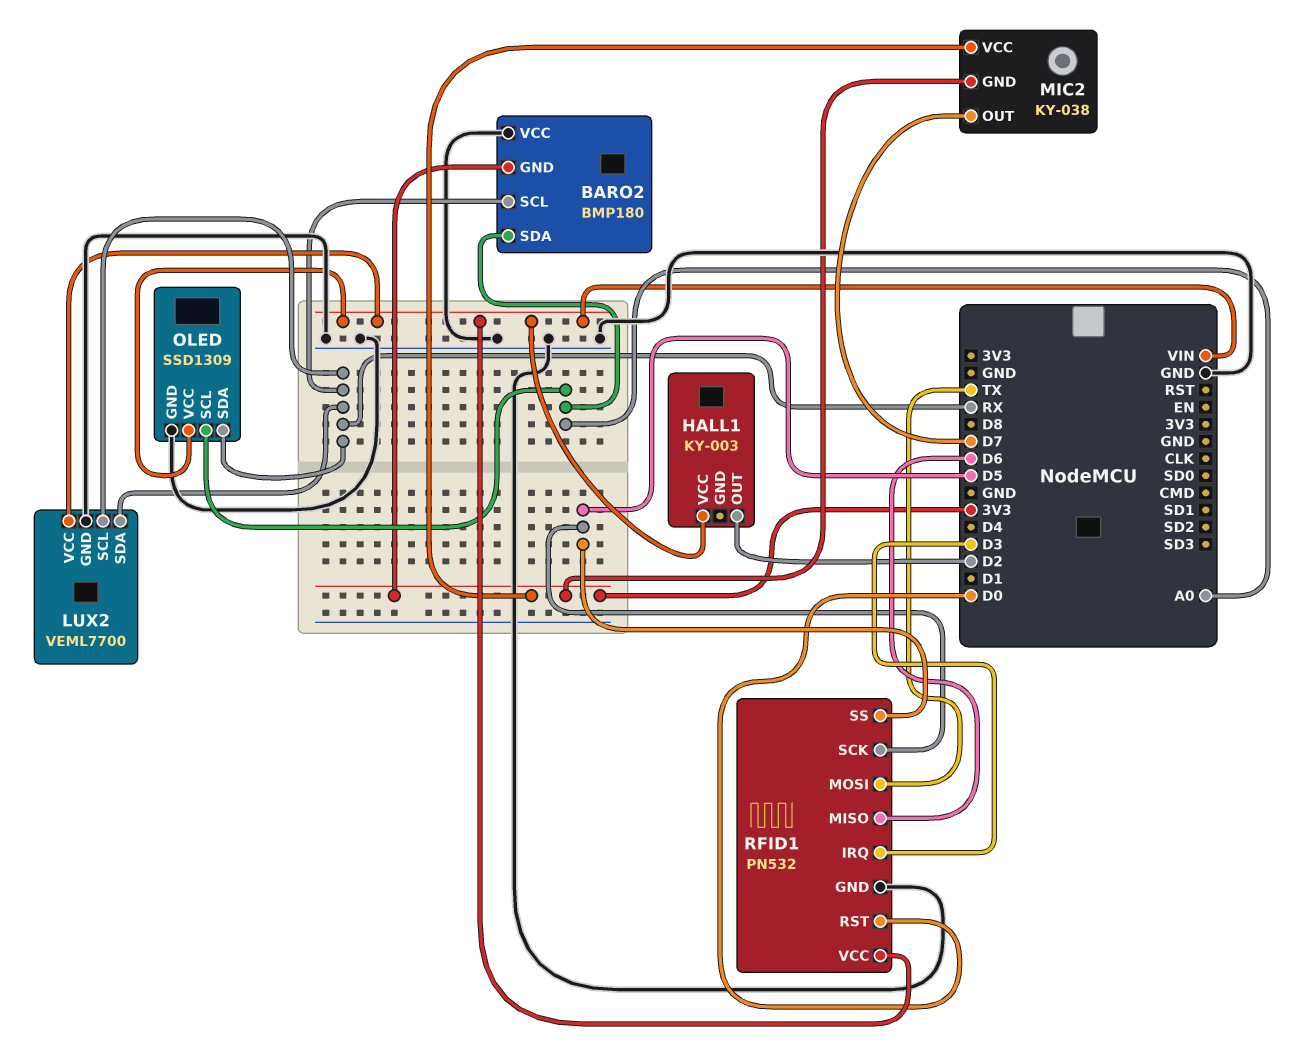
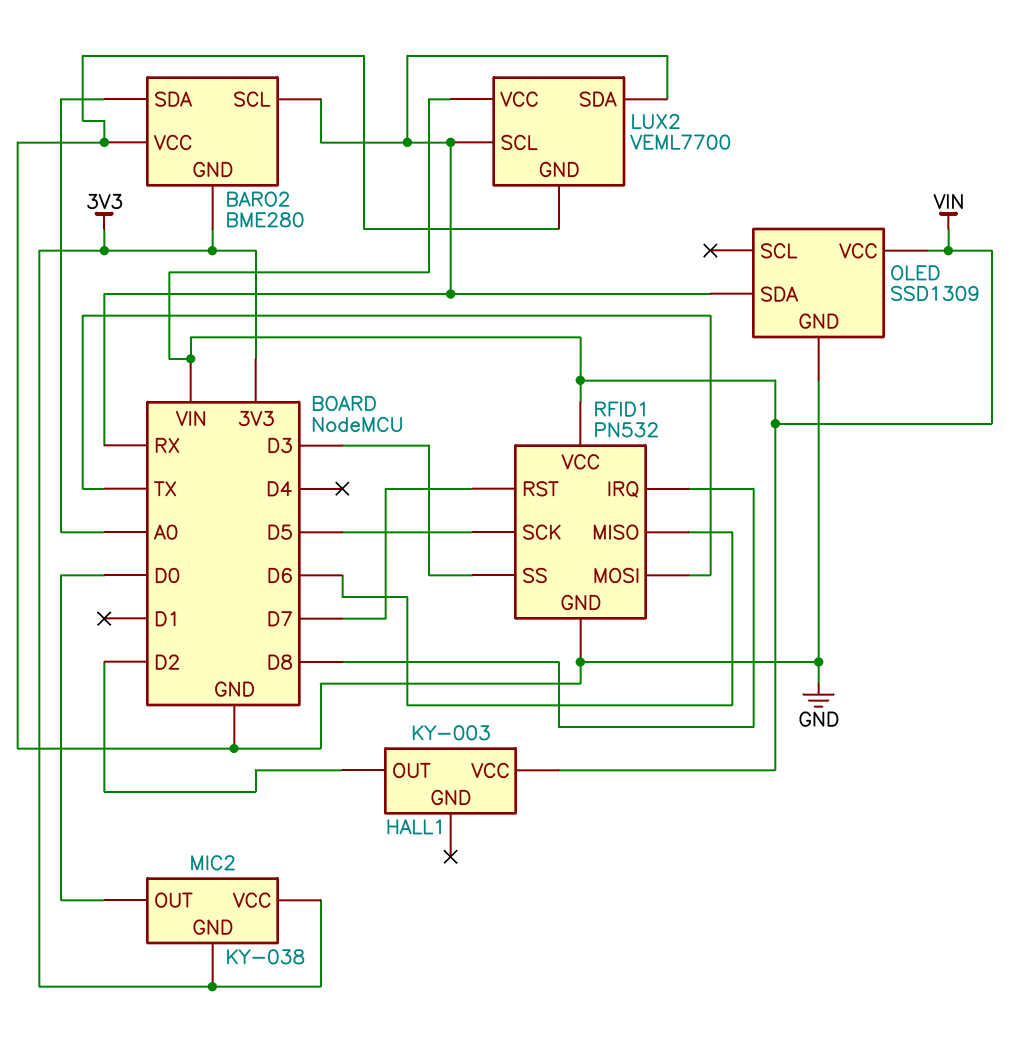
BARO2: BMP180 -> BME280
MIC2 pin OUT: D7 -> D0
OLED pin SCL: A0 -> none
RFID1 pin IRQ: D3 -> D8
RFID1 pin RST: D0 -> D7
RFID1 pin SS: D5 -> D3

